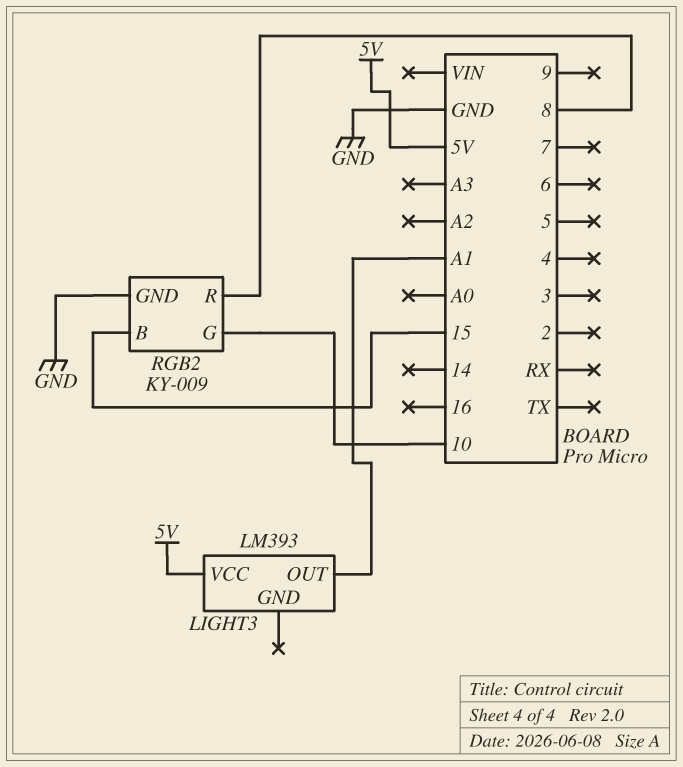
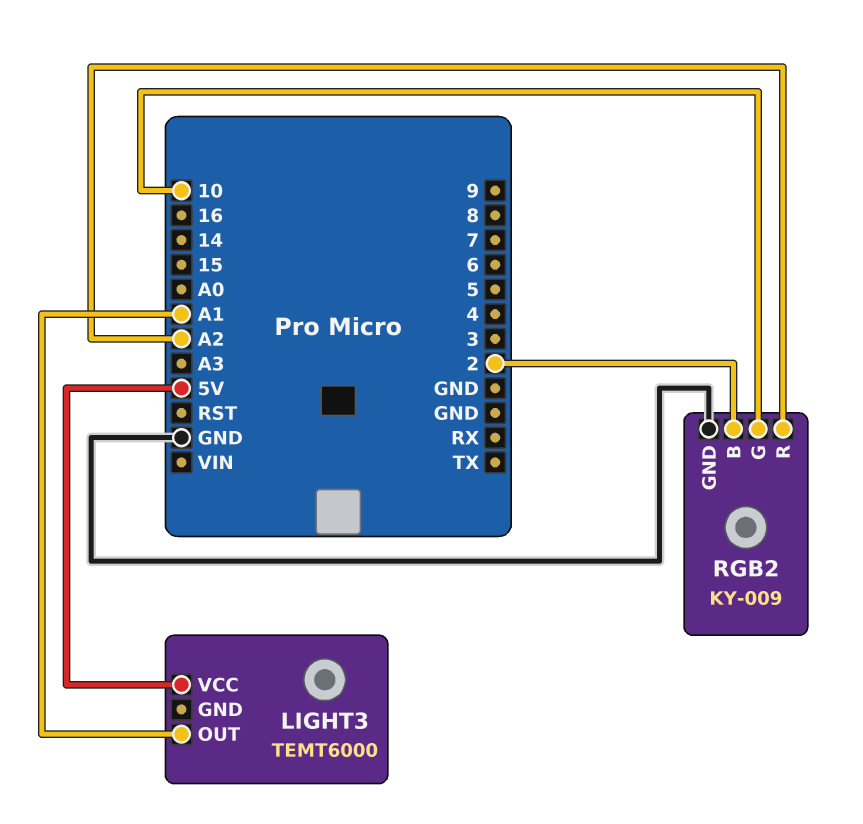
LIGHT3: LM393 -> TEMT6000
RGB2 pin B: 15 -> 2
RGB2 pin R: 8 -> A2

